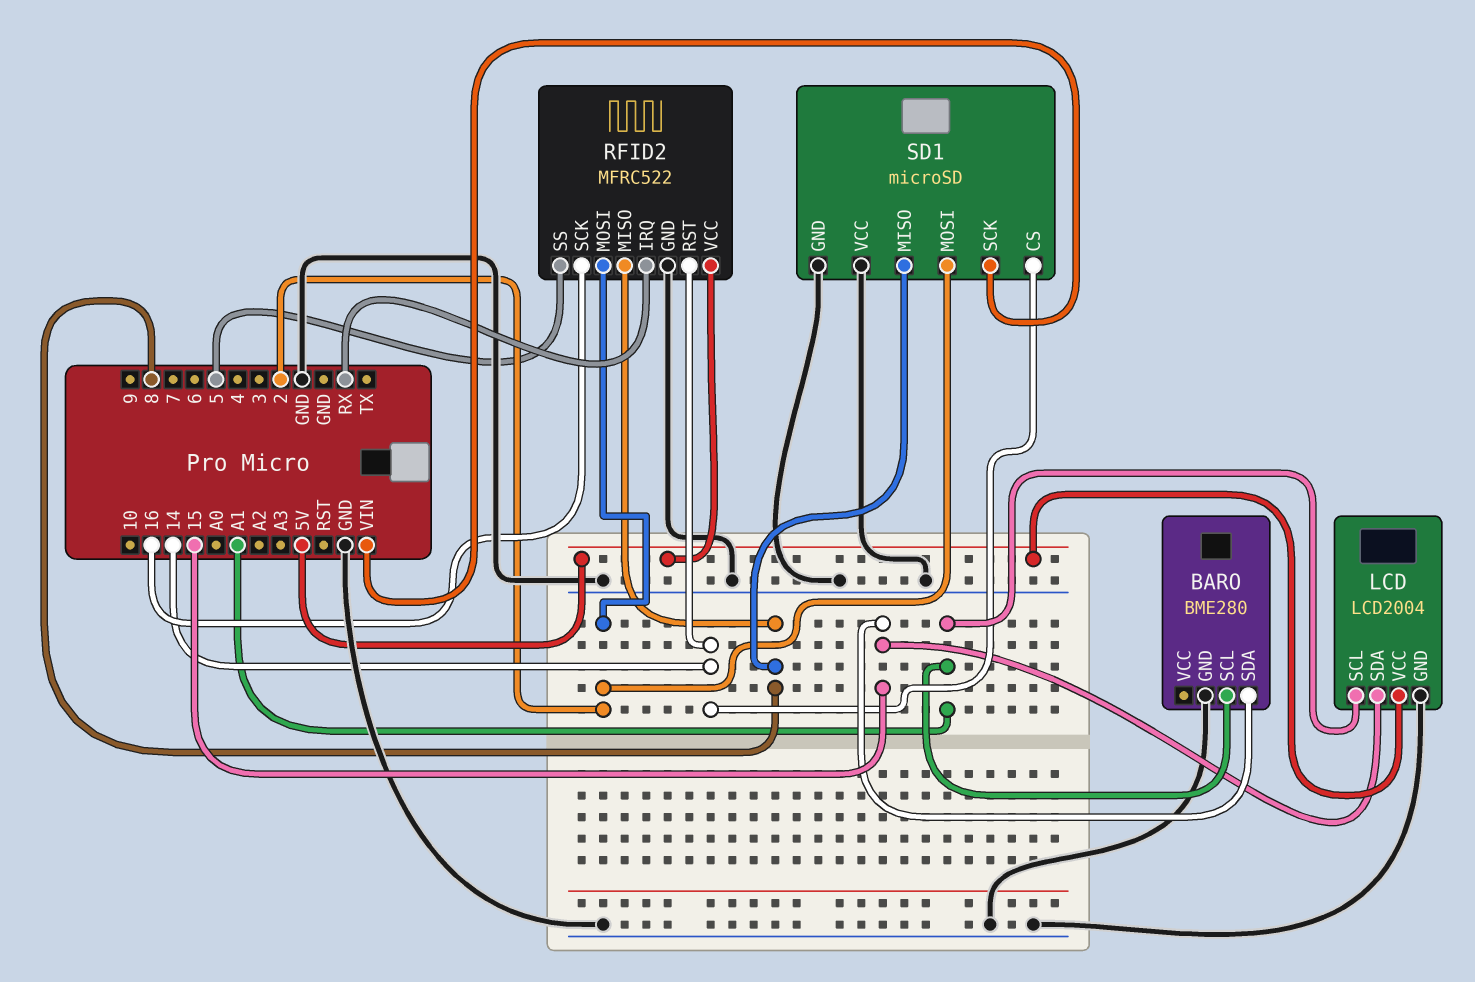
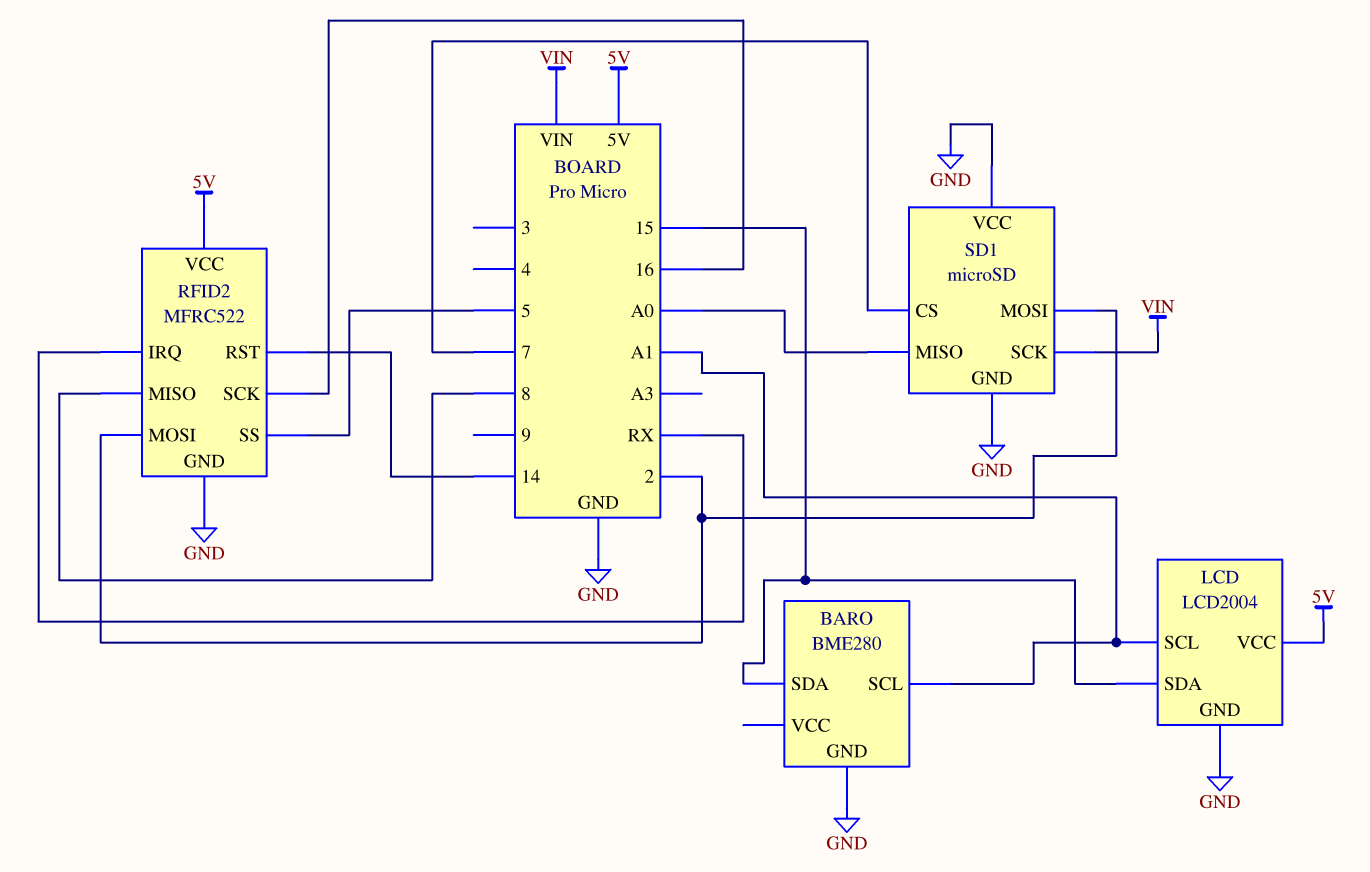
SD1 pin CS: 14 -> 7
SD1 pin MISO: 8 -> A0

